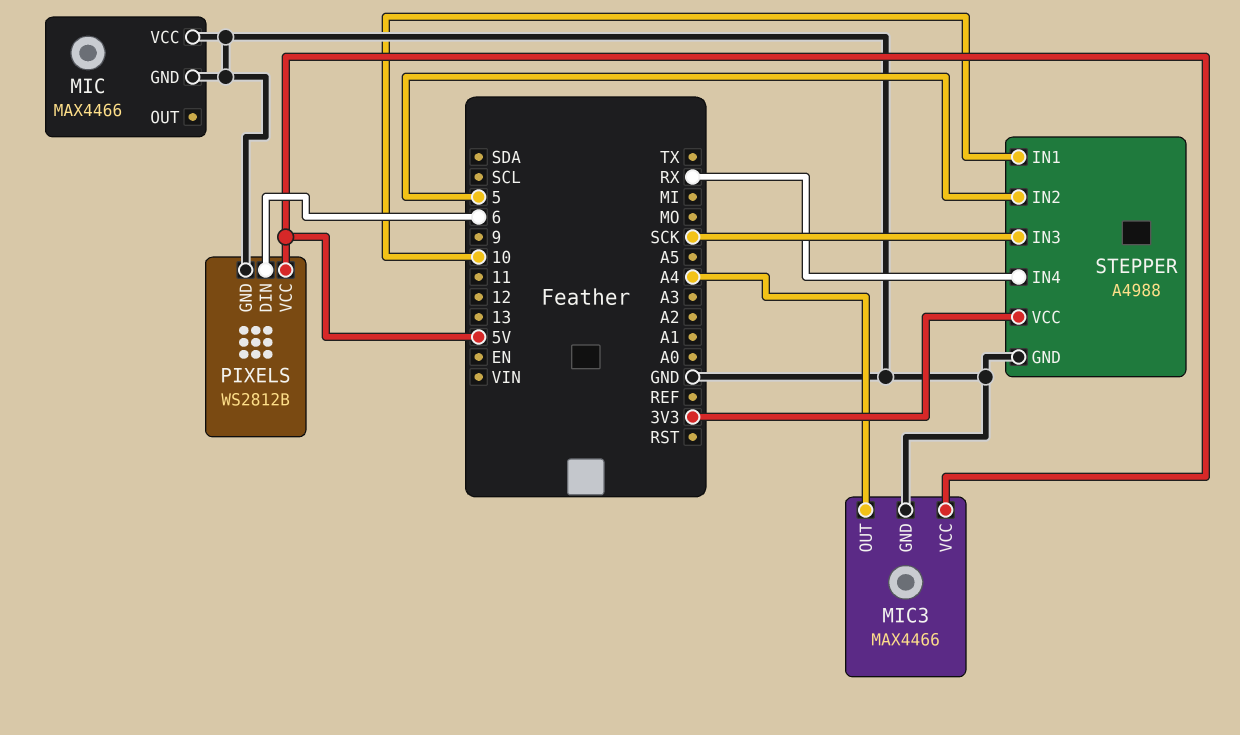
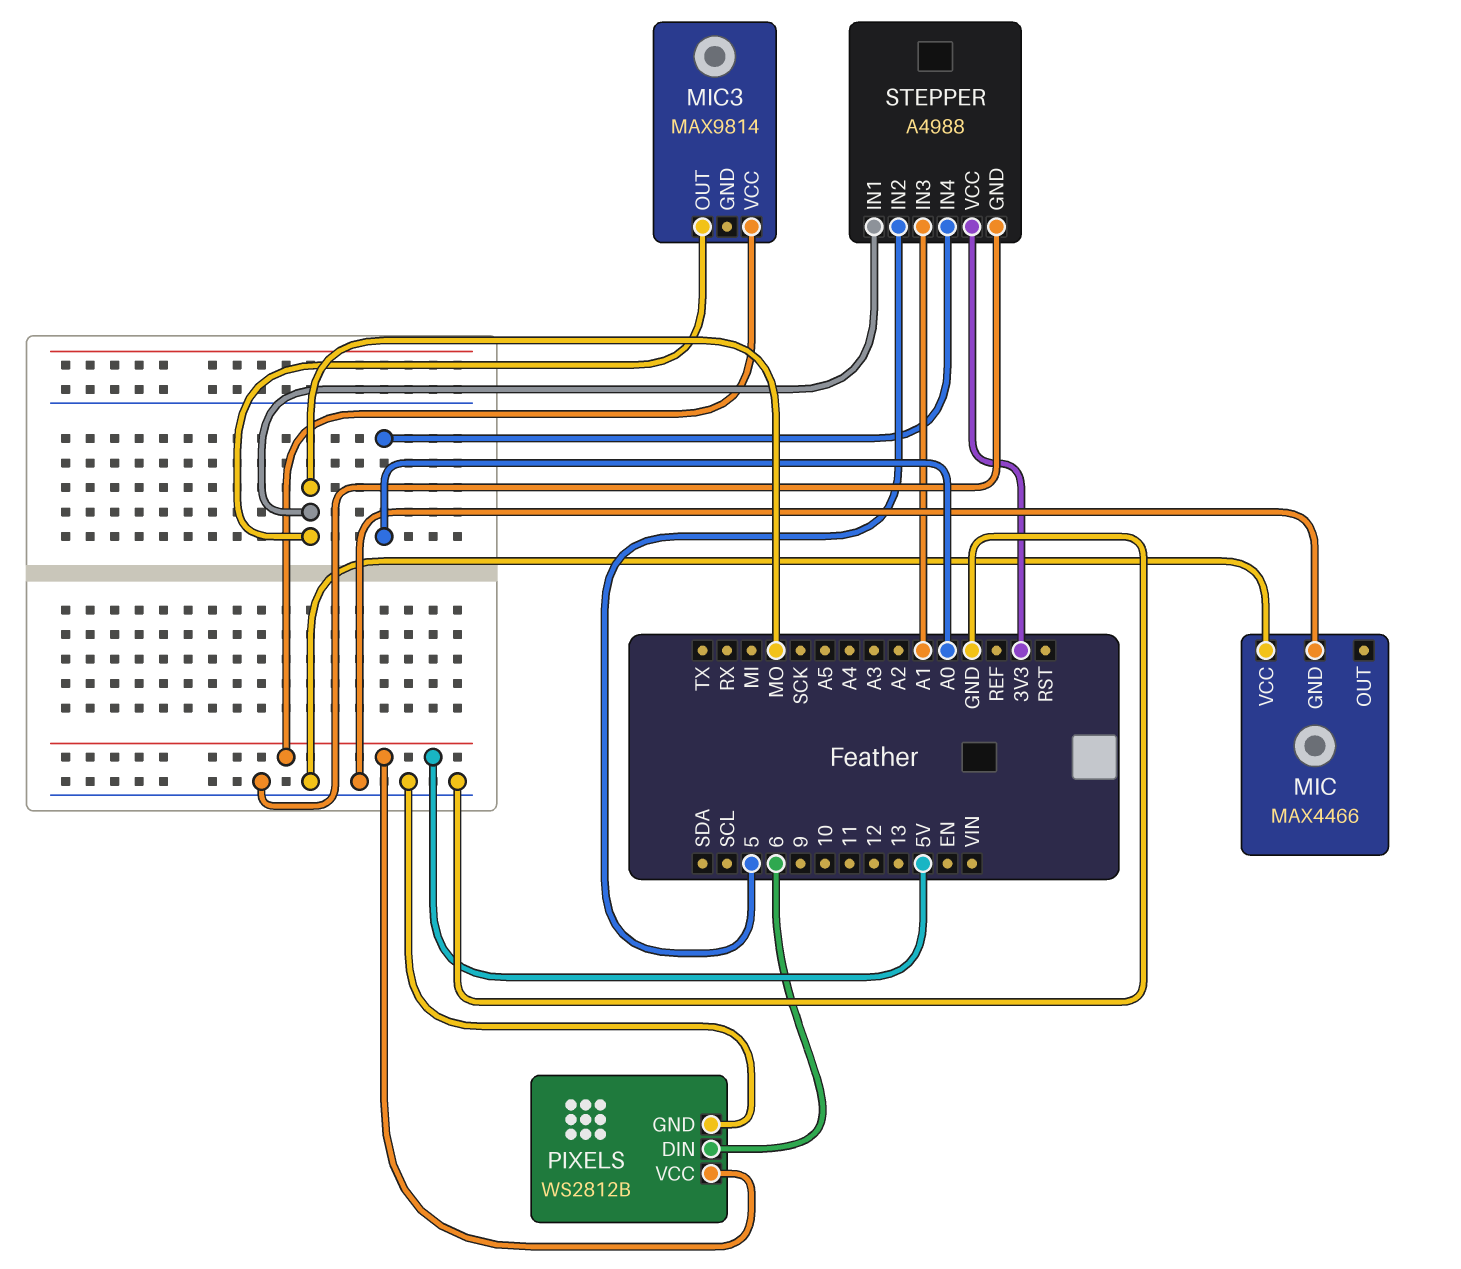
MIC3: MAX4466 -> MAX9814
MIC3 pin GND: GND -> none
MIC3 pin OUT: A4 -> MO
STEPPER pin IN1: 10 -> MO
STEPPER pin IN3: SCK -> A1
STEPPER pin IN4: RX -> A0

